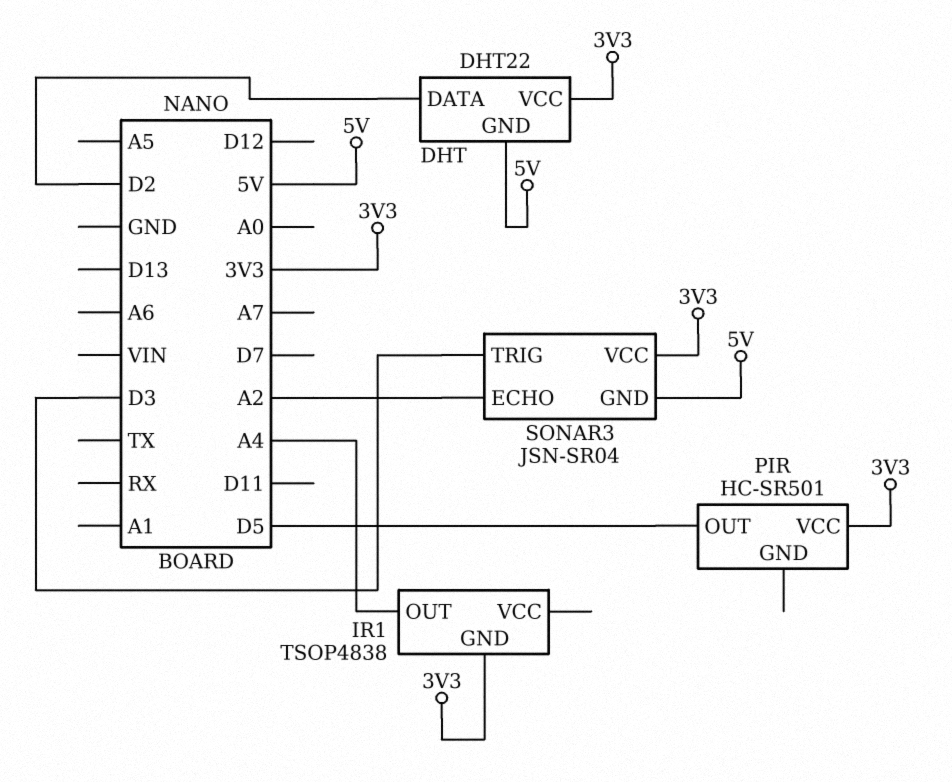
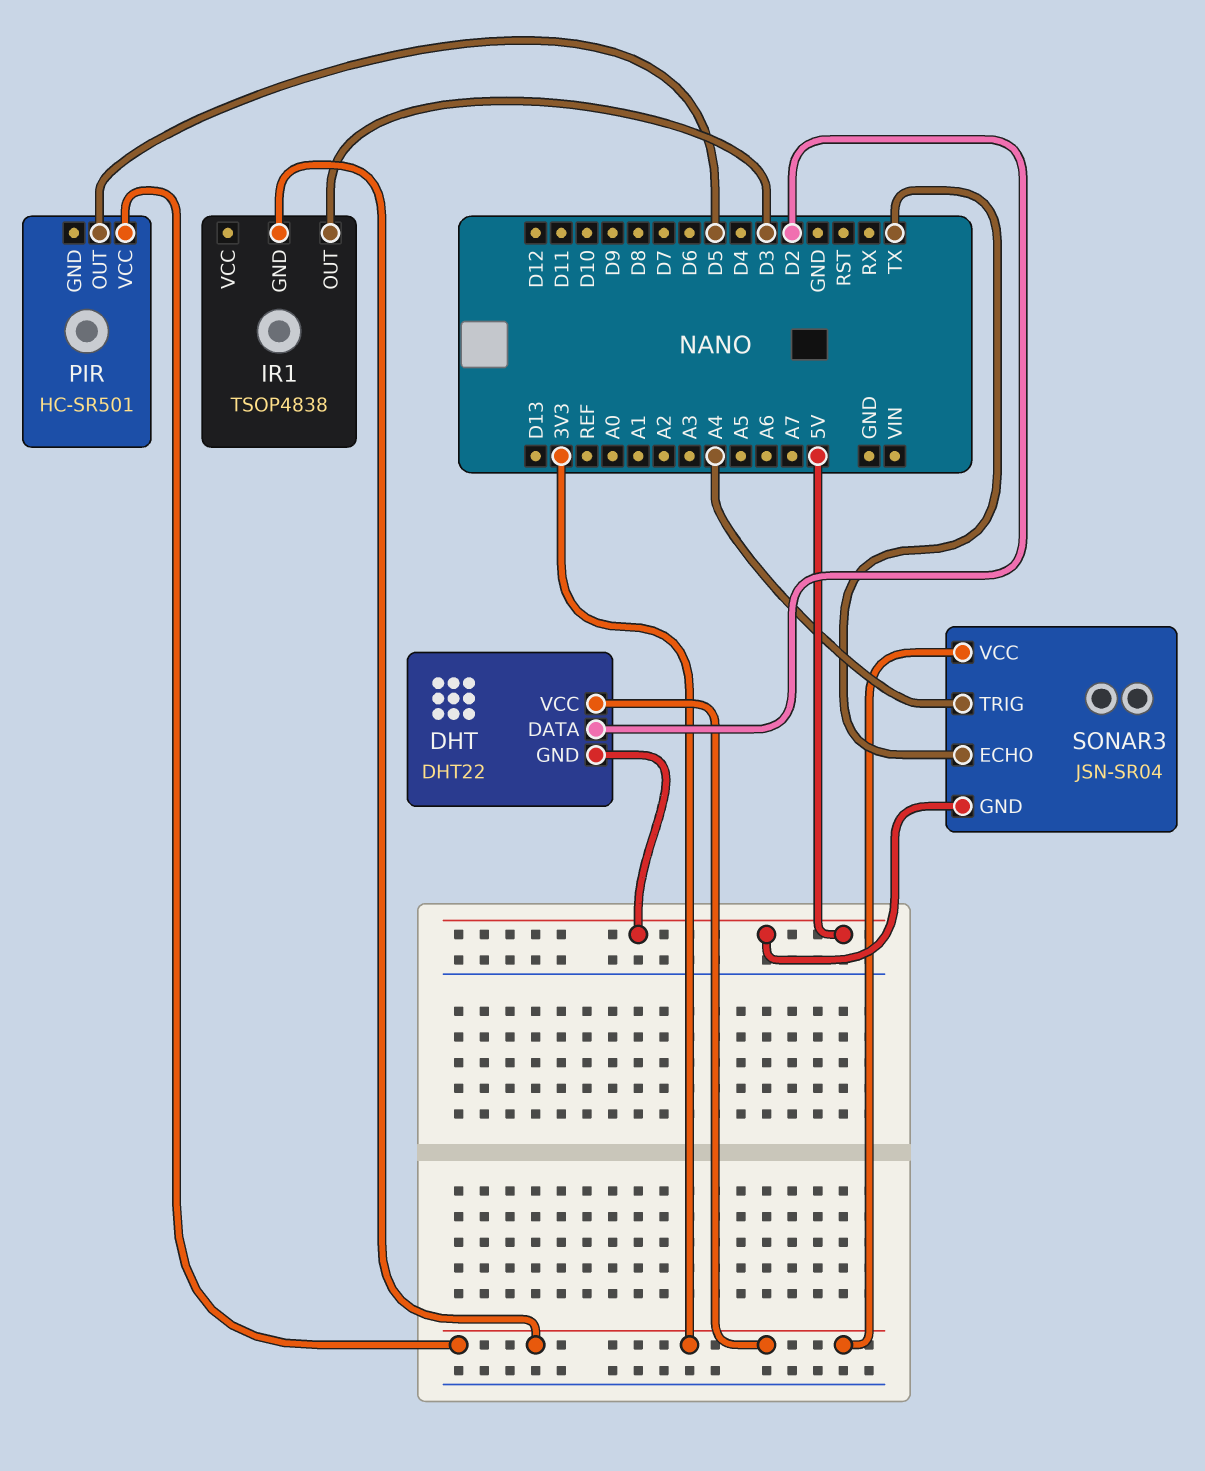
IR1 pin OUT: A4 -> D3
SONAR3 pin ECHO: A2 -> TX
SONAR3 pin TRIG: D3 -> A4

